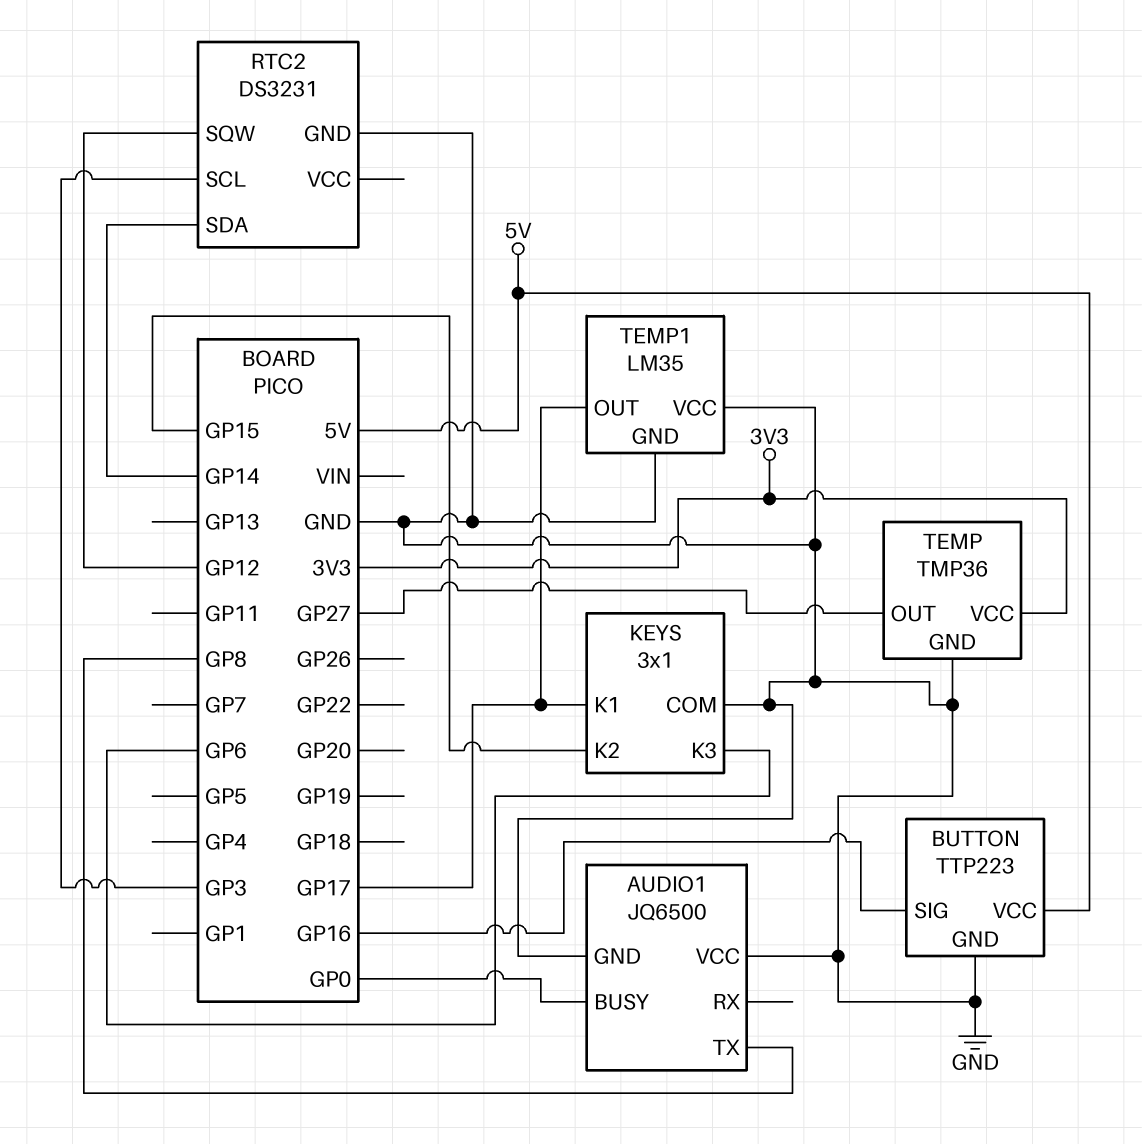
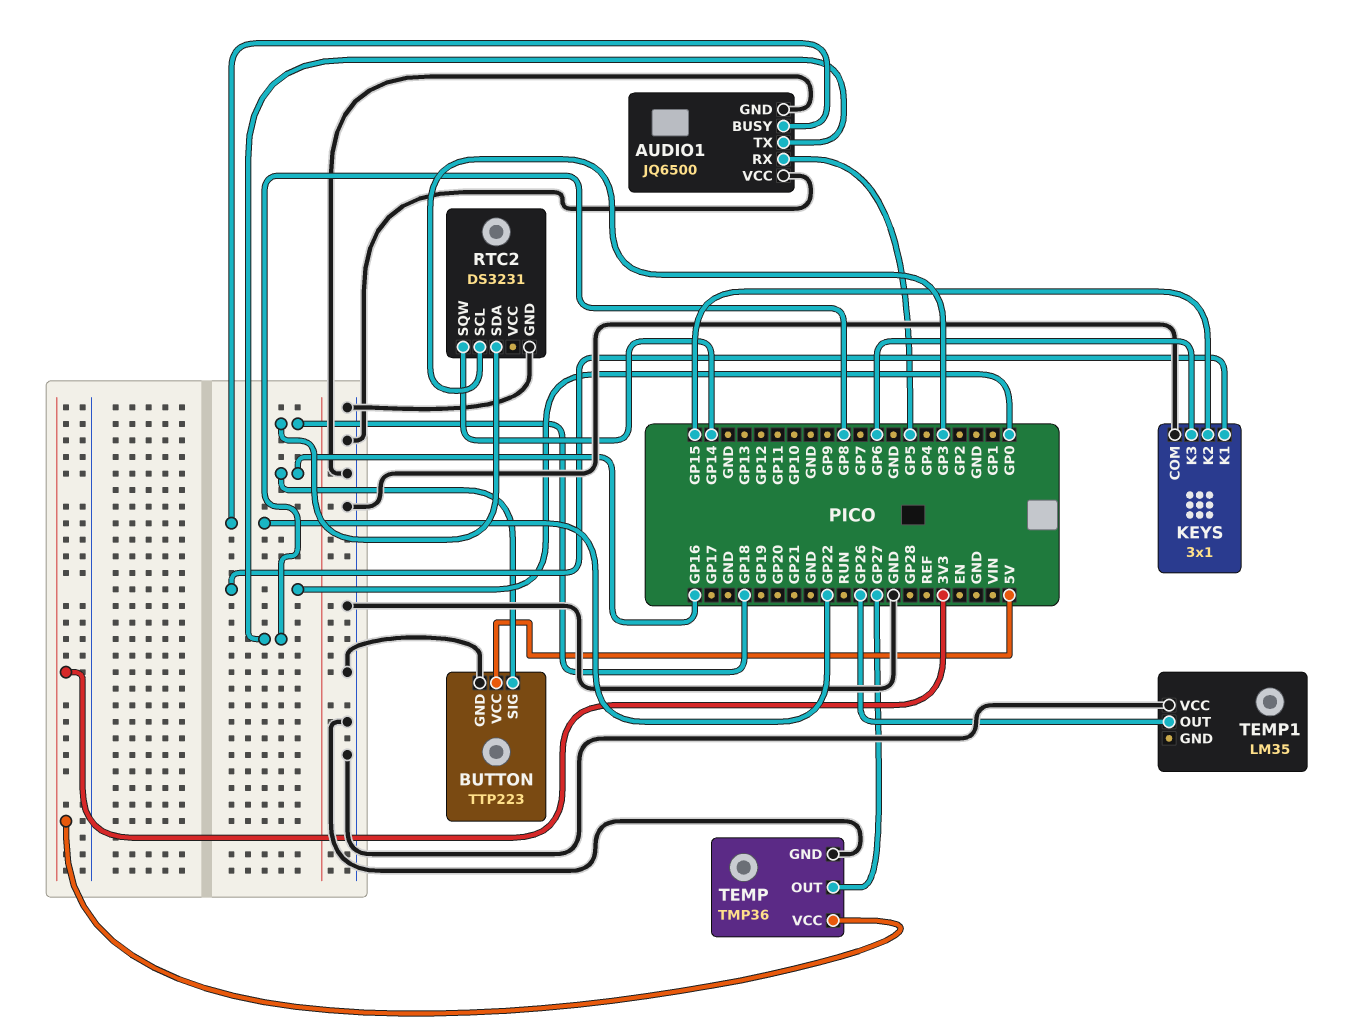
AUDIO1 pin BUSY: GP0 -> GP22
AUDIO1 pin RX: none -> GP5
KEYS pin K1: GP17 -> GP0
RTC2 pin SDA: GP14 -> GP18
RTC2 pin SQW: GP12 -> GP14
TEMP1 pin GND: GND -> none
TEMP1 pin OUT: GP17 -> GP26

